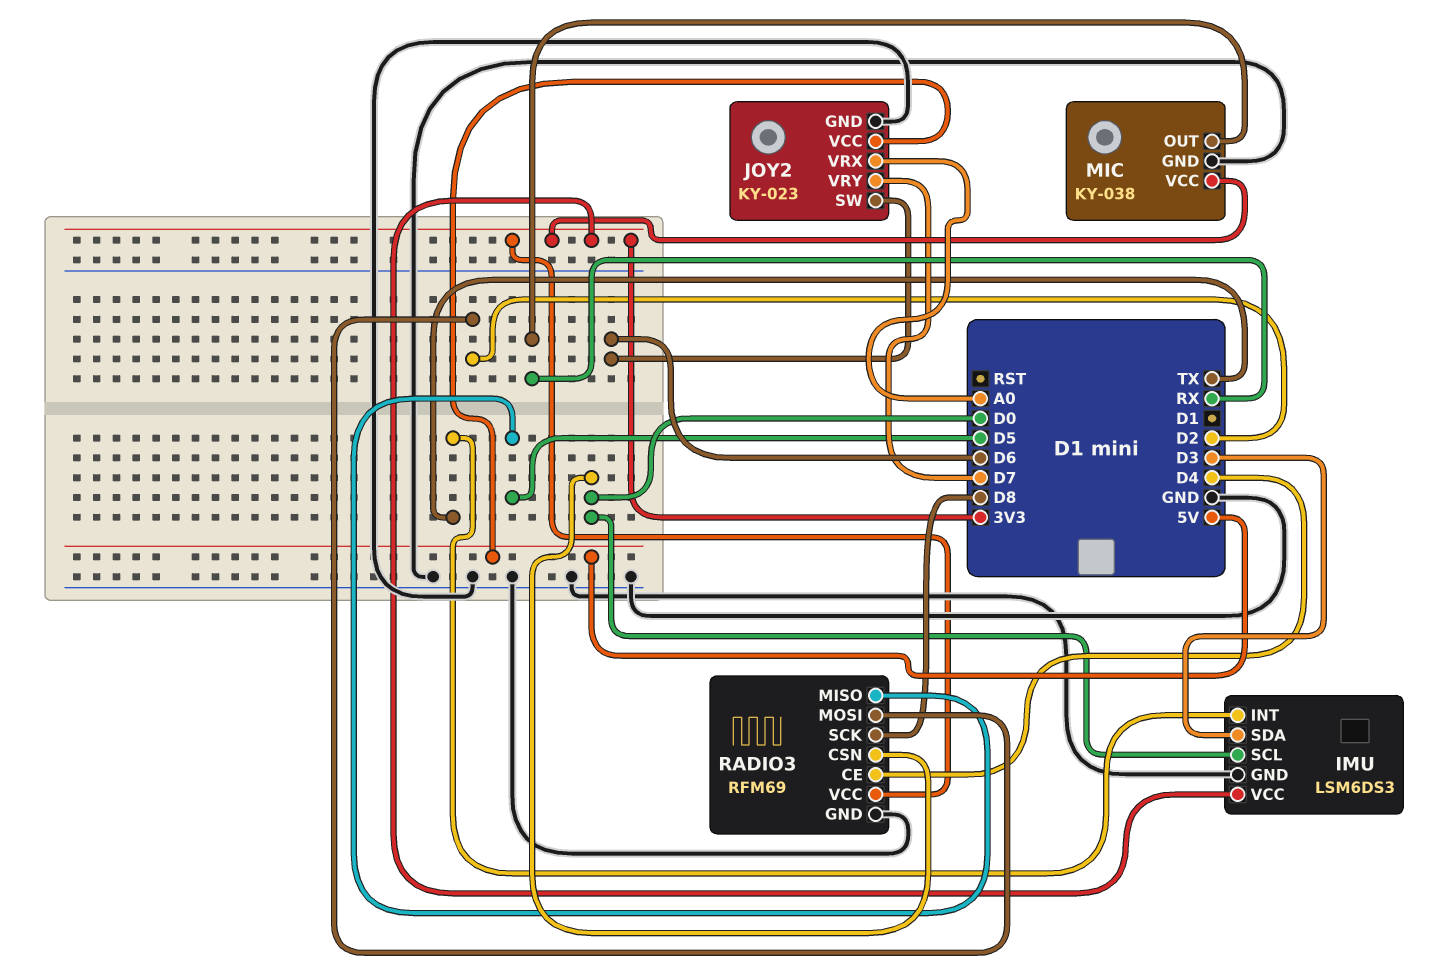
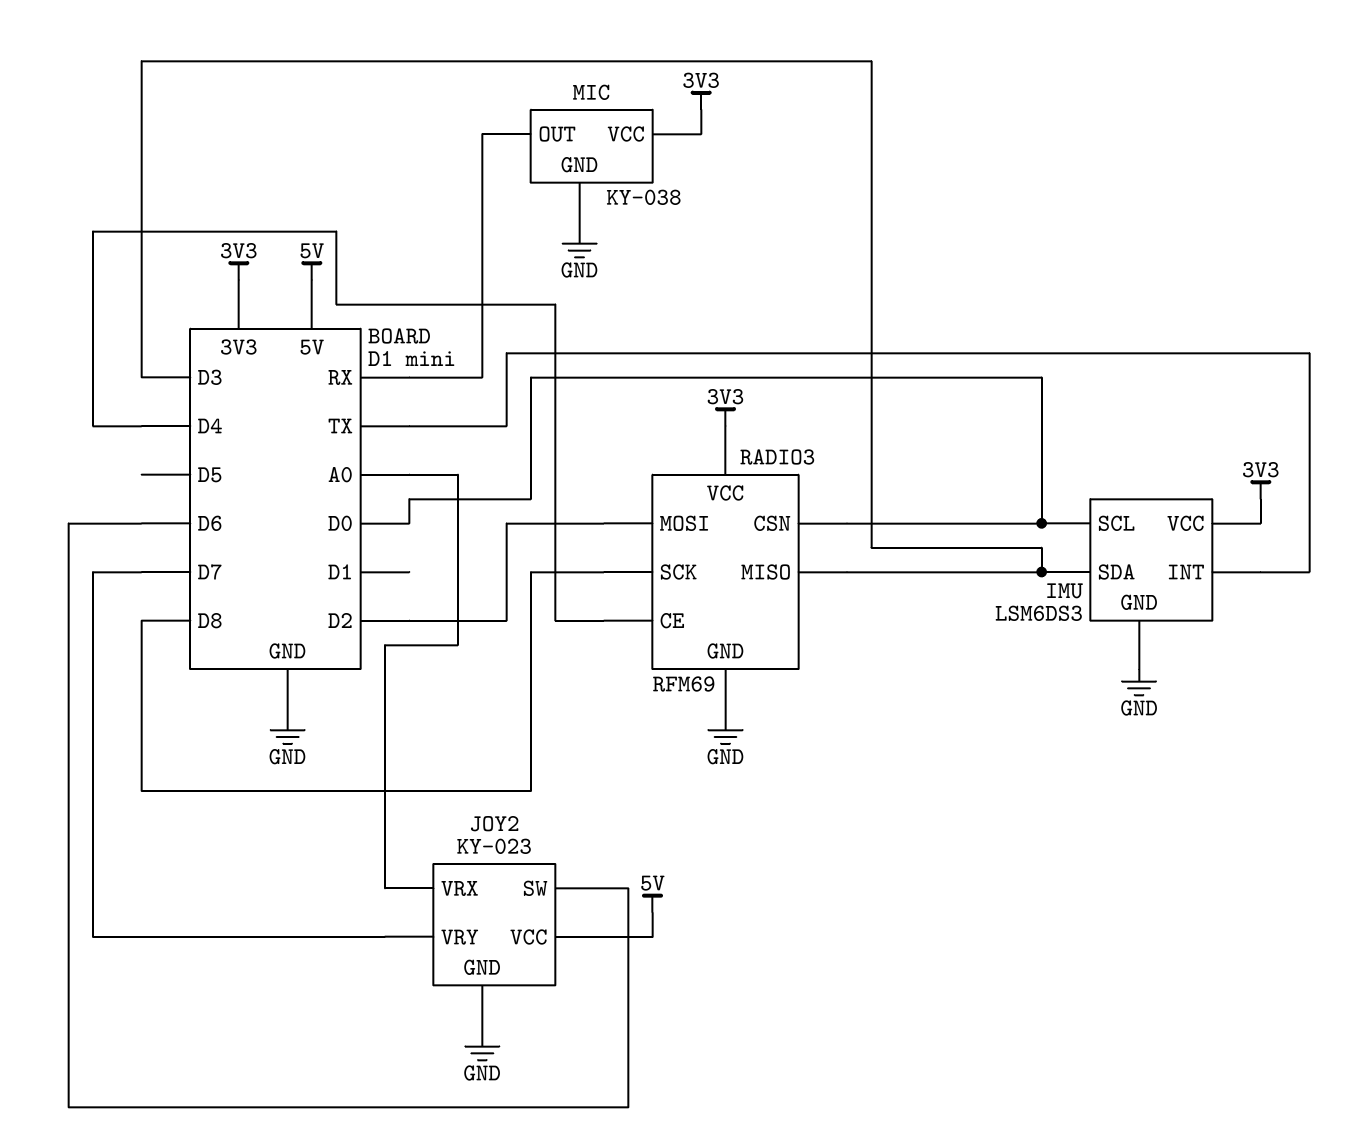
RADIO3 pin MISO: D5 -> D3

